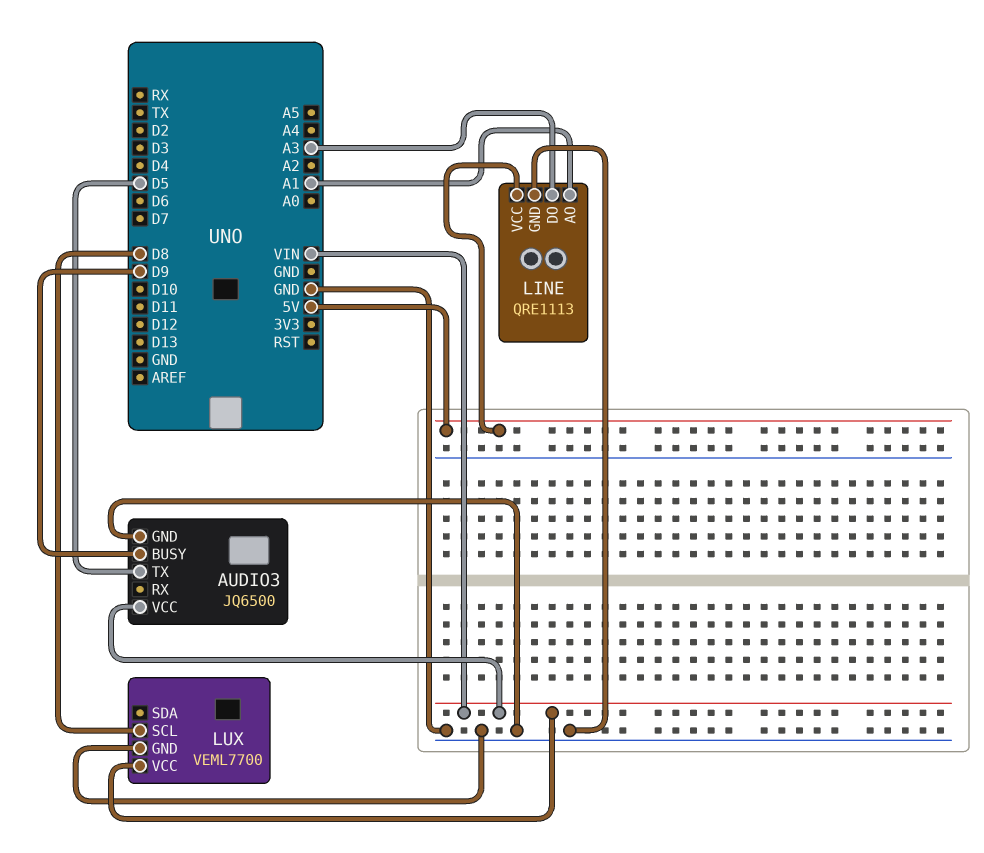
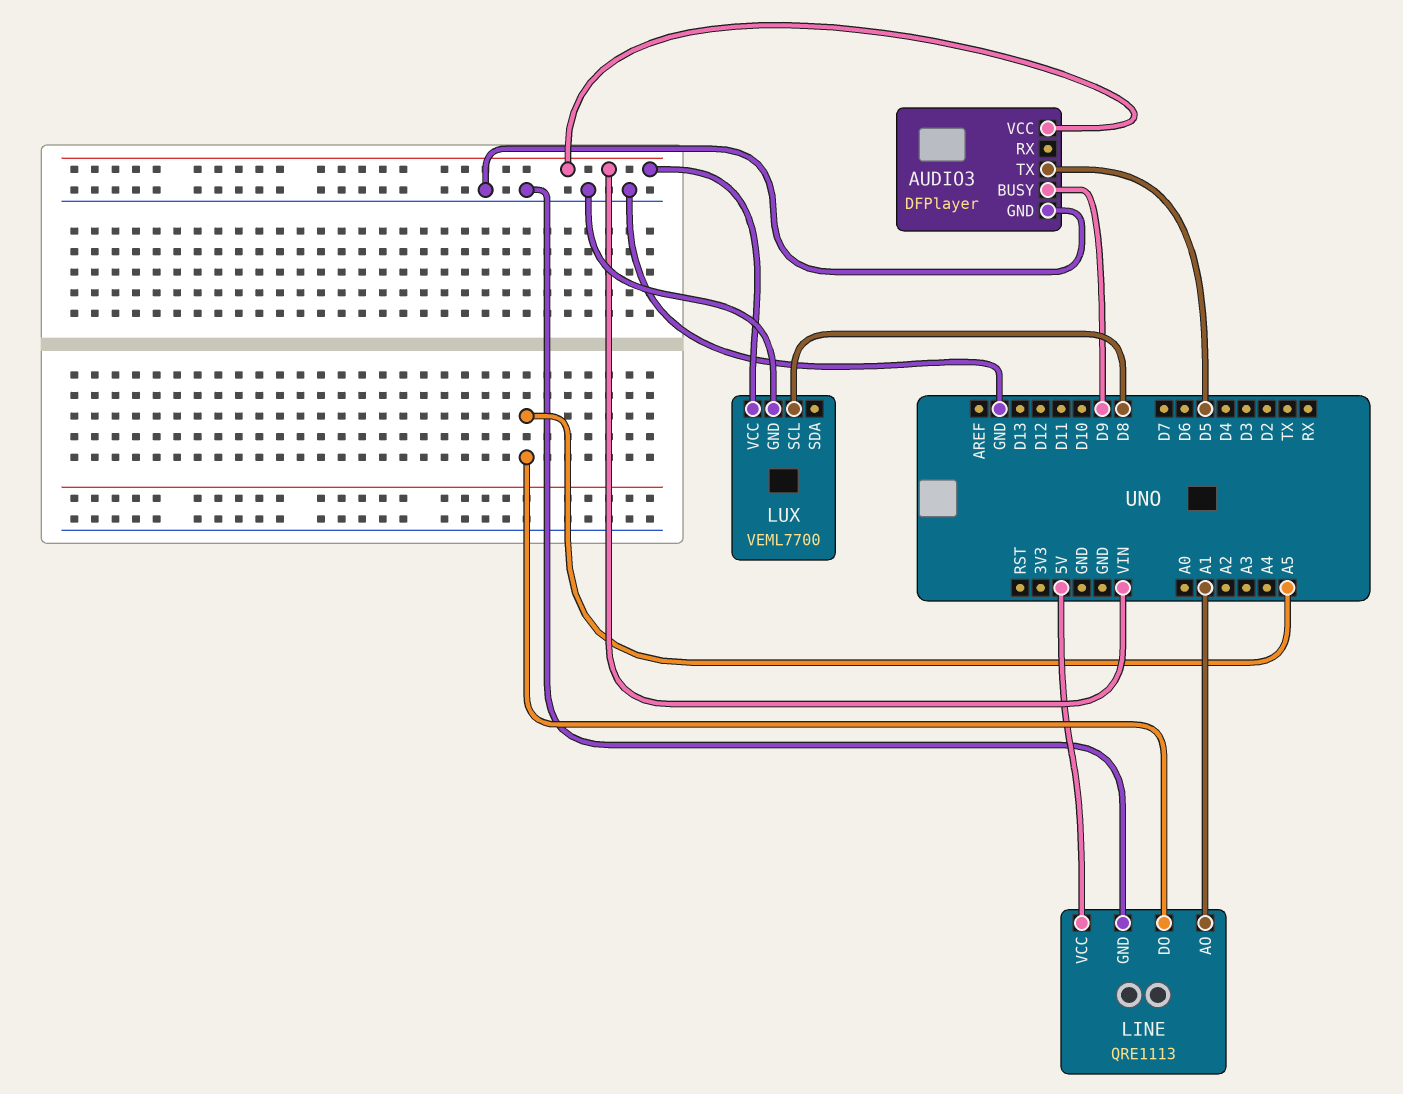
AUDIO3: JQ6500 -> DFPlayer
LINE pin DO: A3 -> A5

